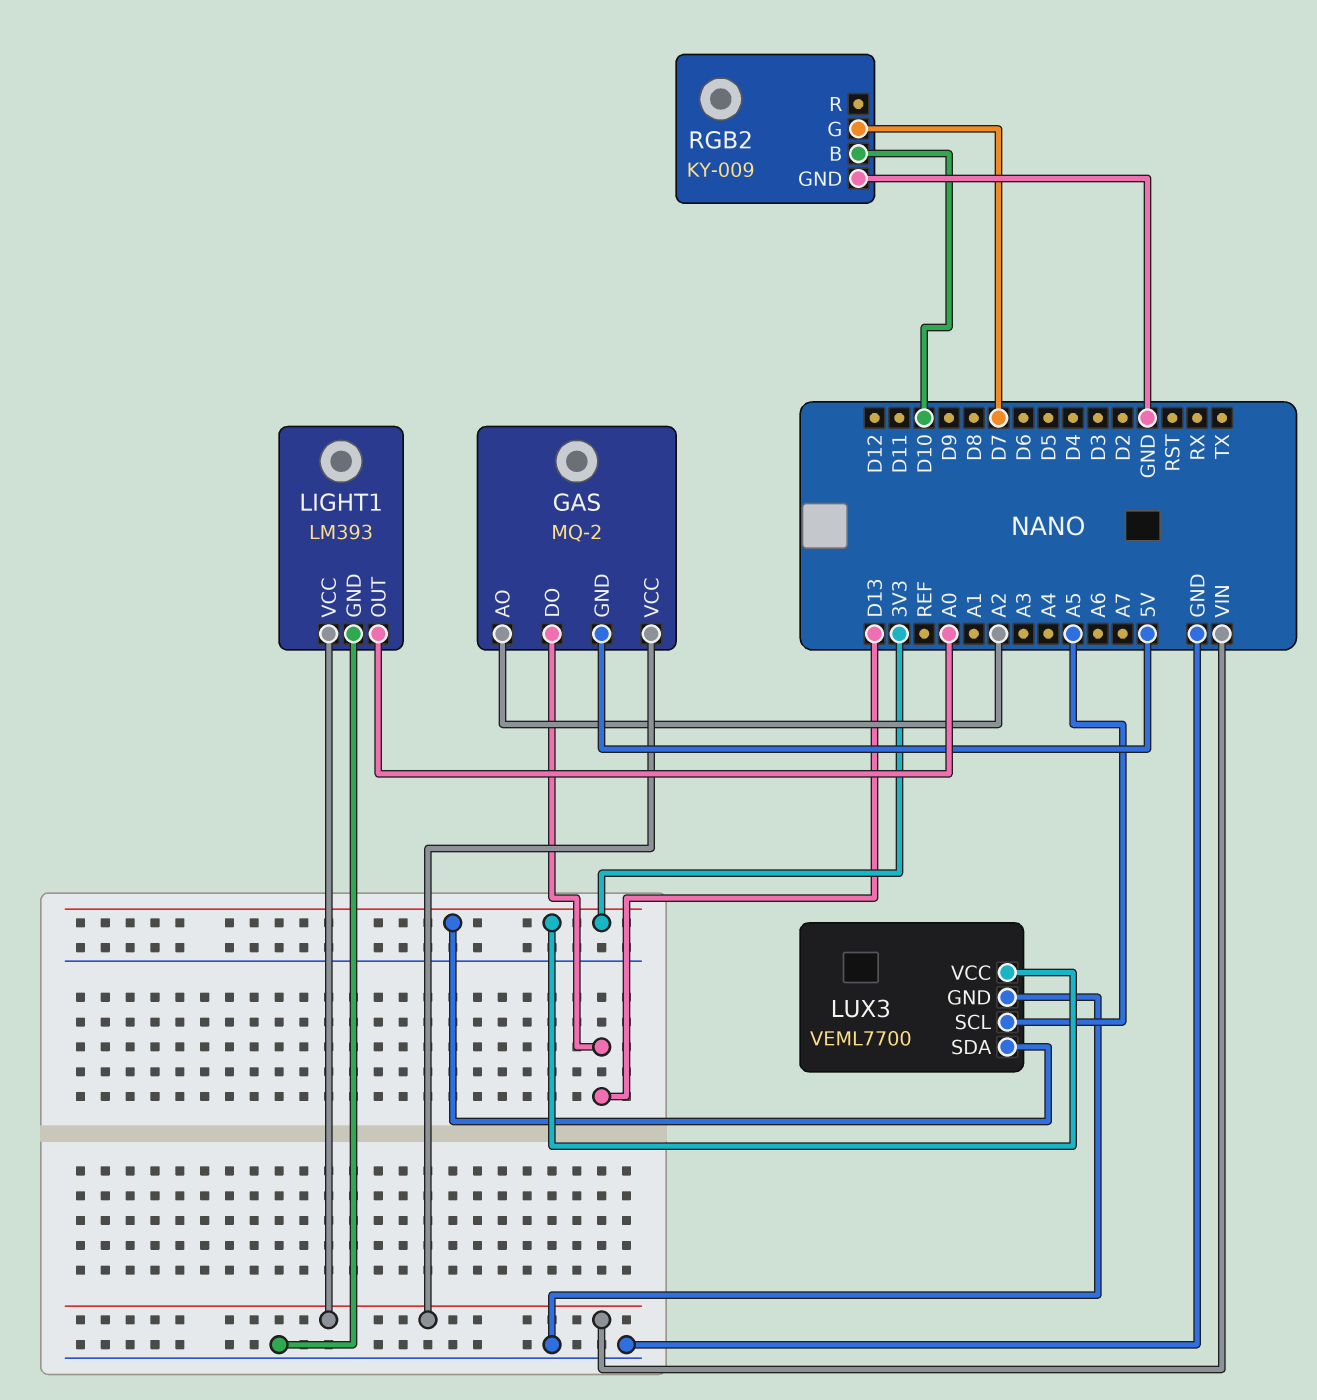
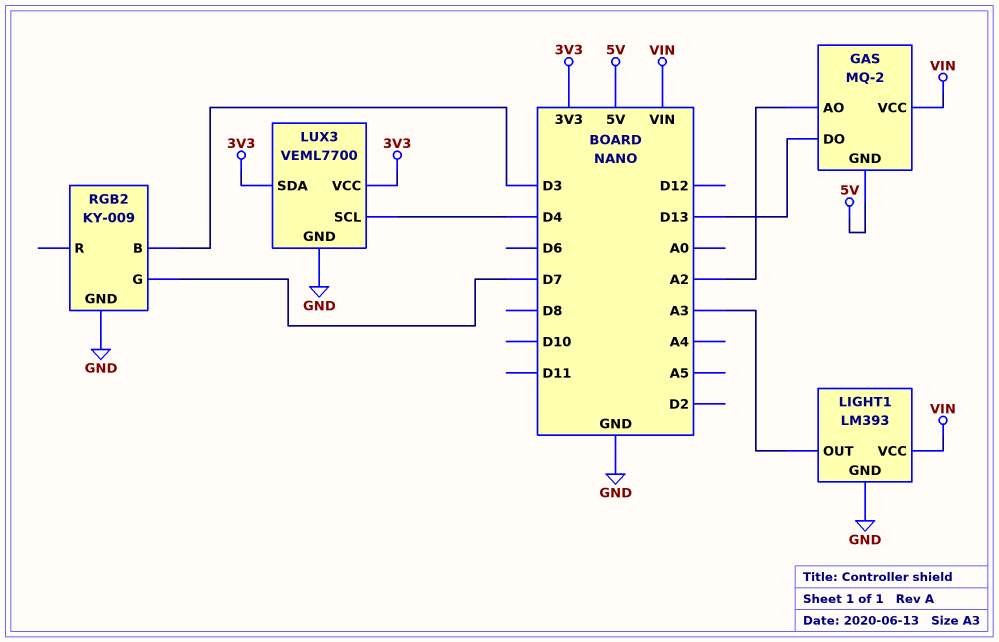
LIGHT1 pin OUT: A0 -> A3
LUX3 pin SCL: A5 -> D4
RGB2 pin B: D10 -> D3

